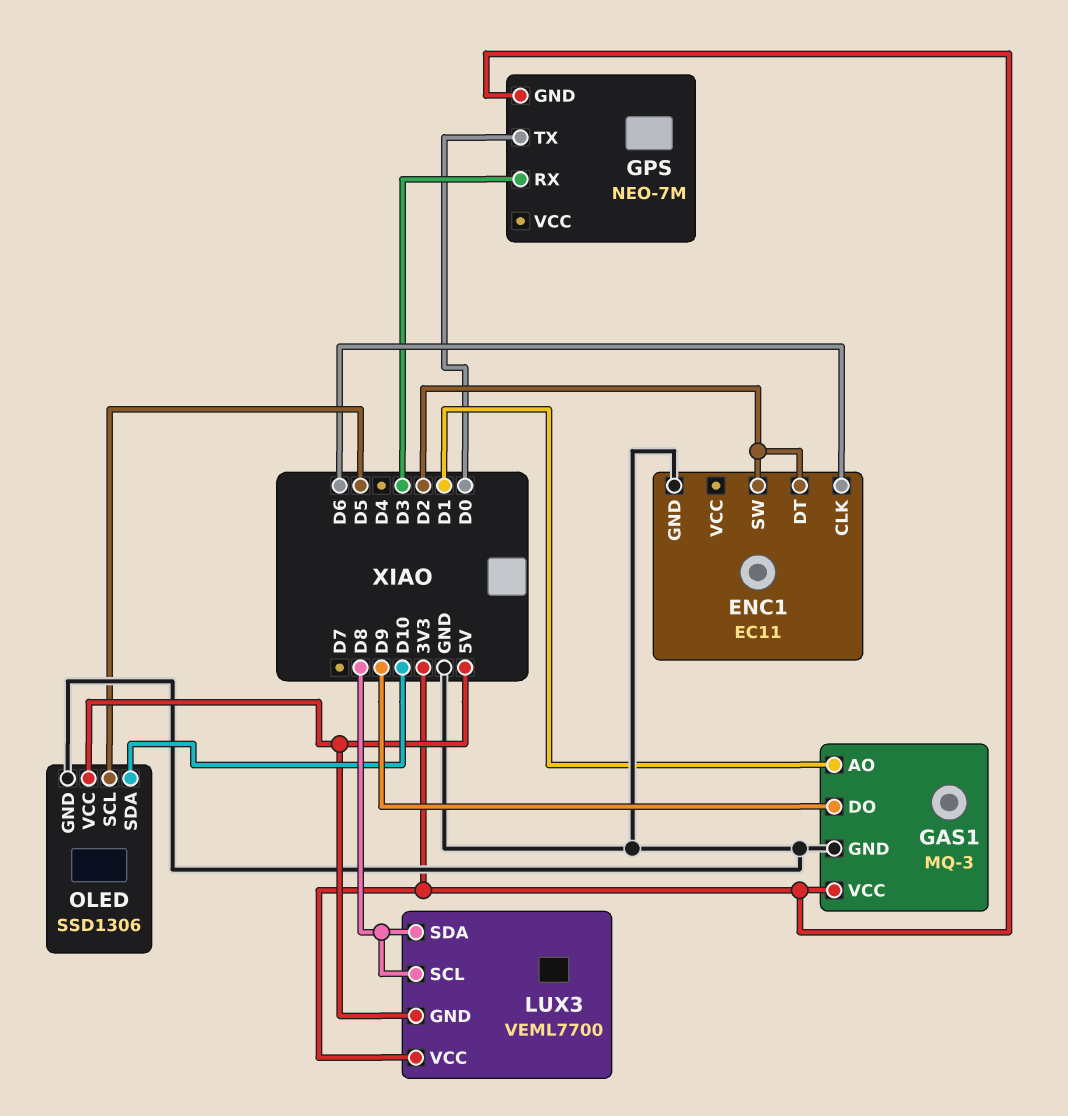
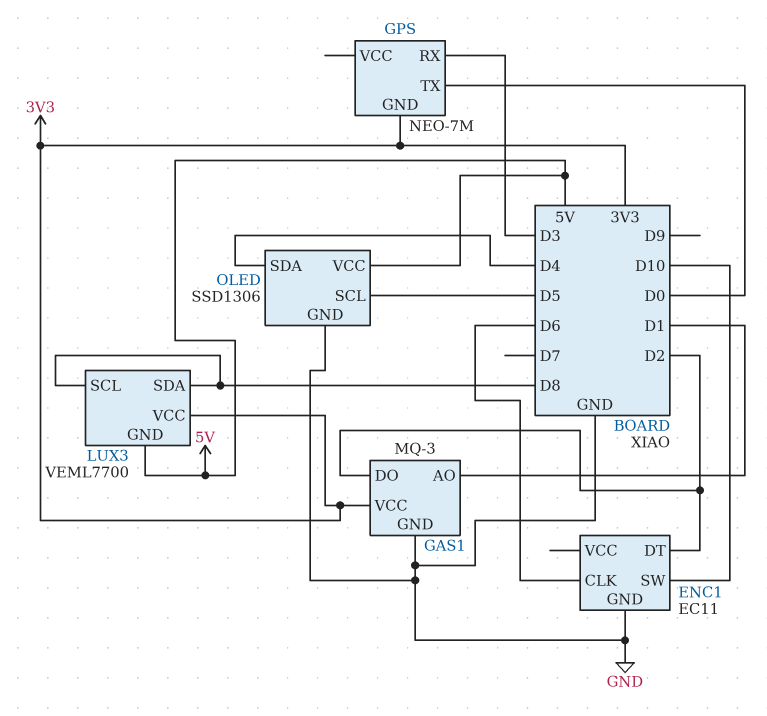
ENC1 pin SW: D2 -> D10
GAS1 pin DO: D9 -> D2
OLED pin SDA: D10 -> D4

